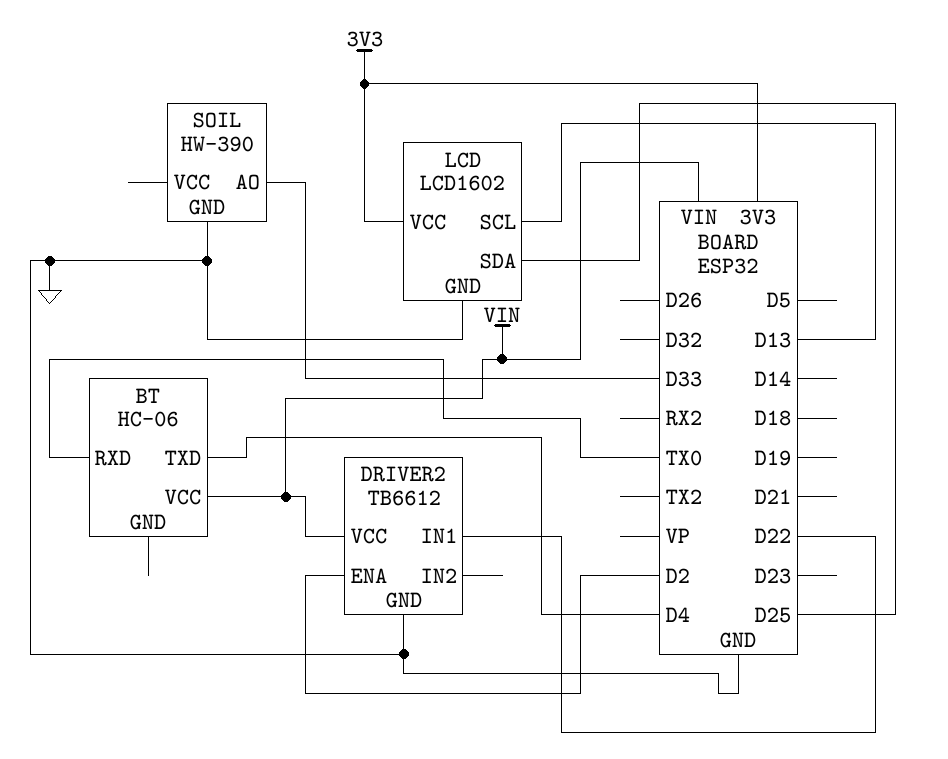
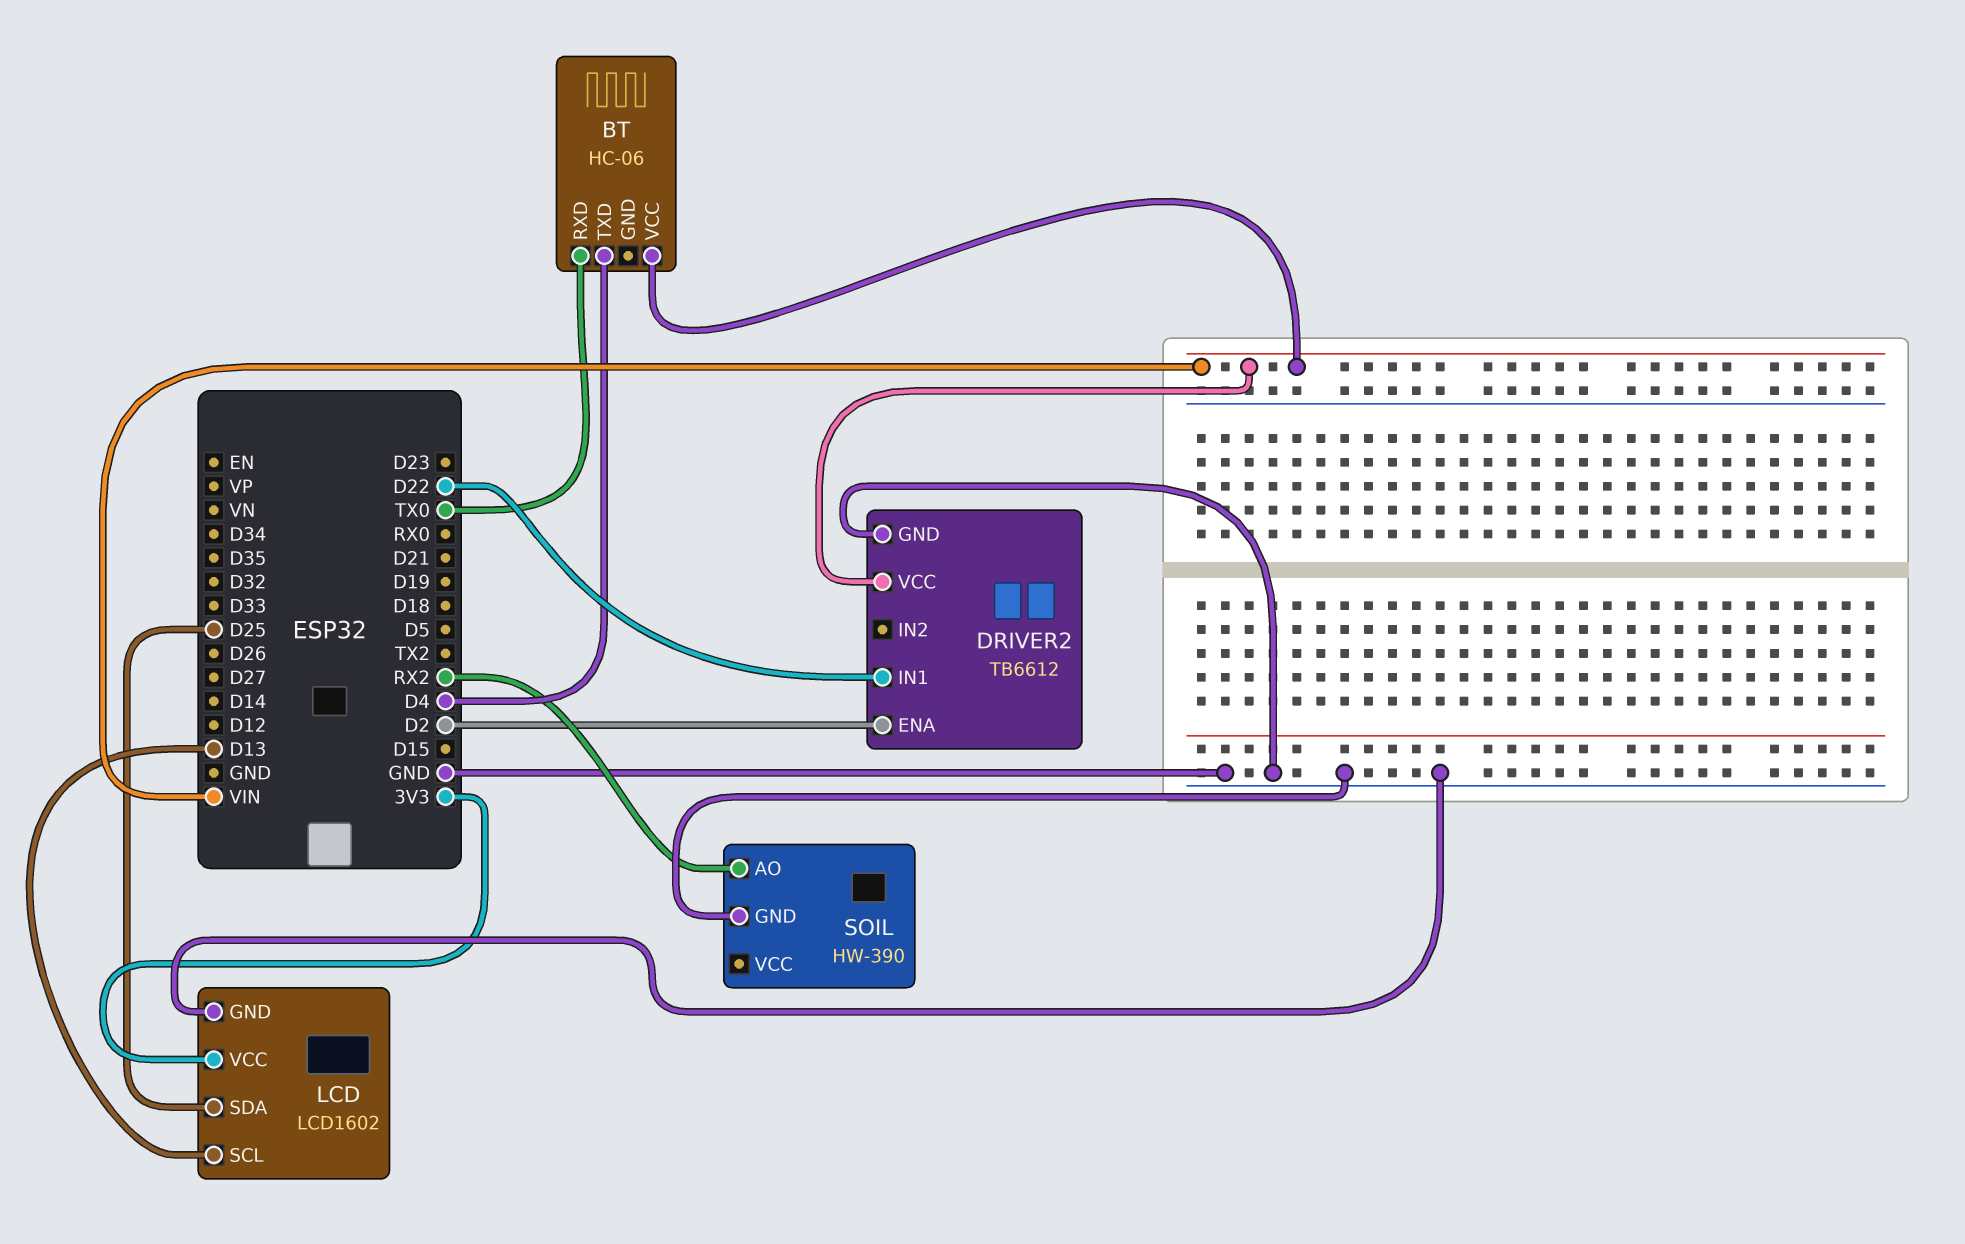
SOIL pin AO: D33 -> RX2

